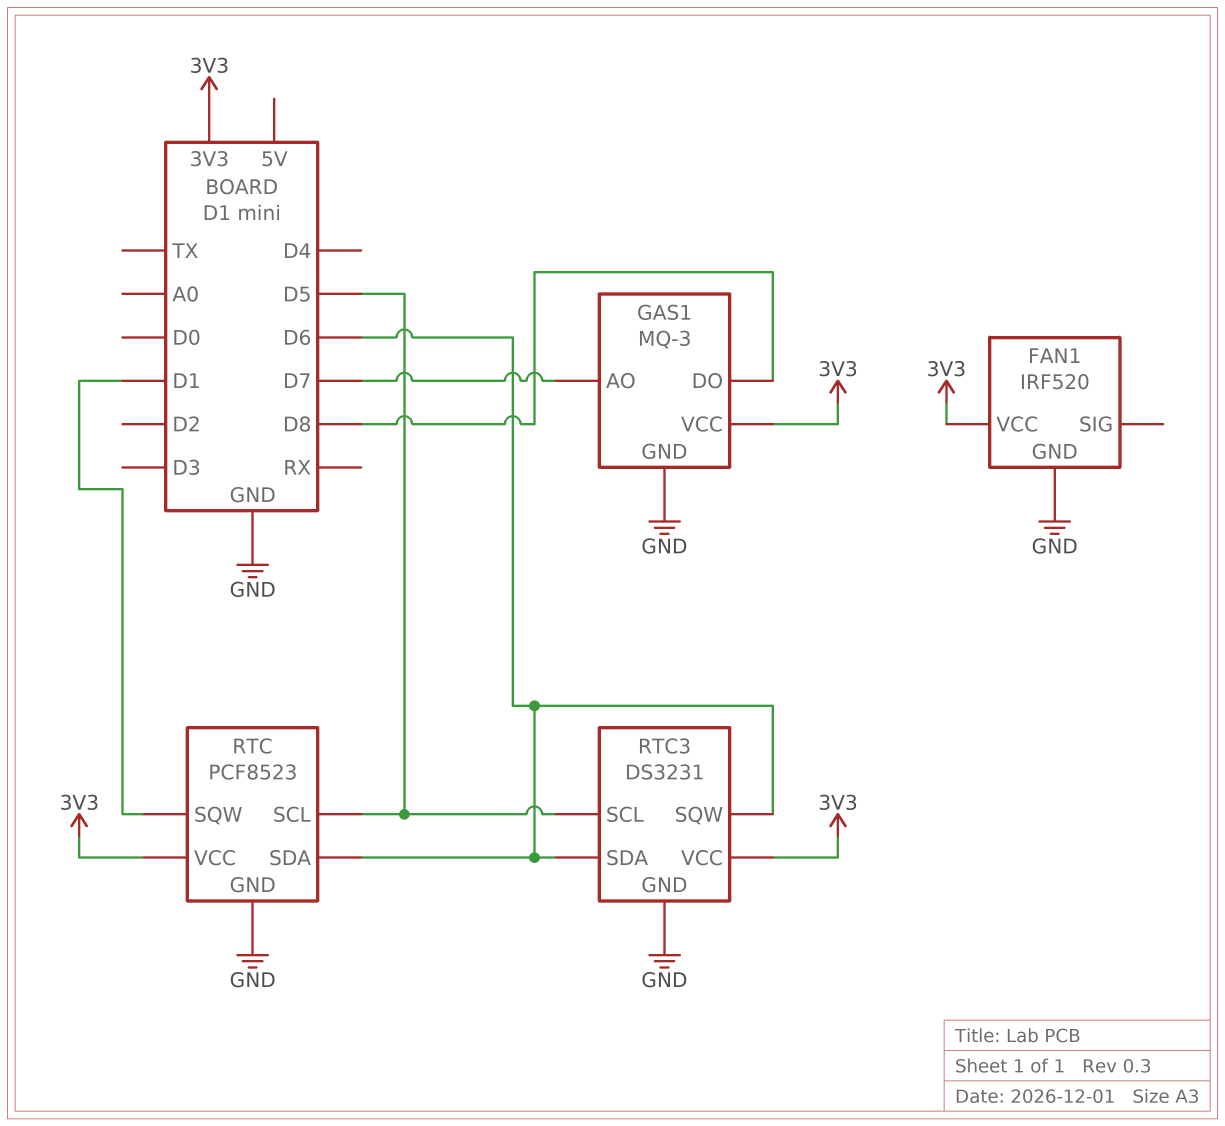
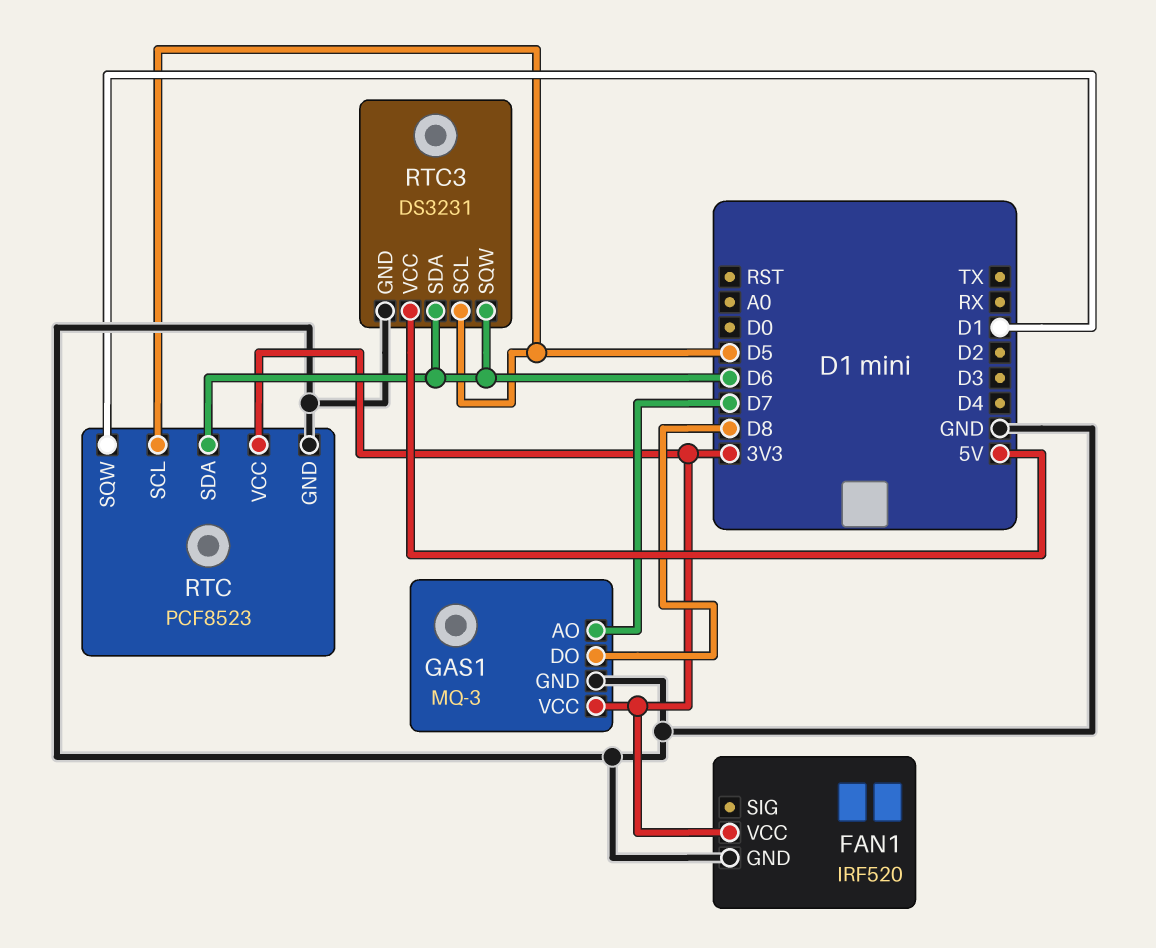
RTC3 pin VCC: 3V3 -> 5V

